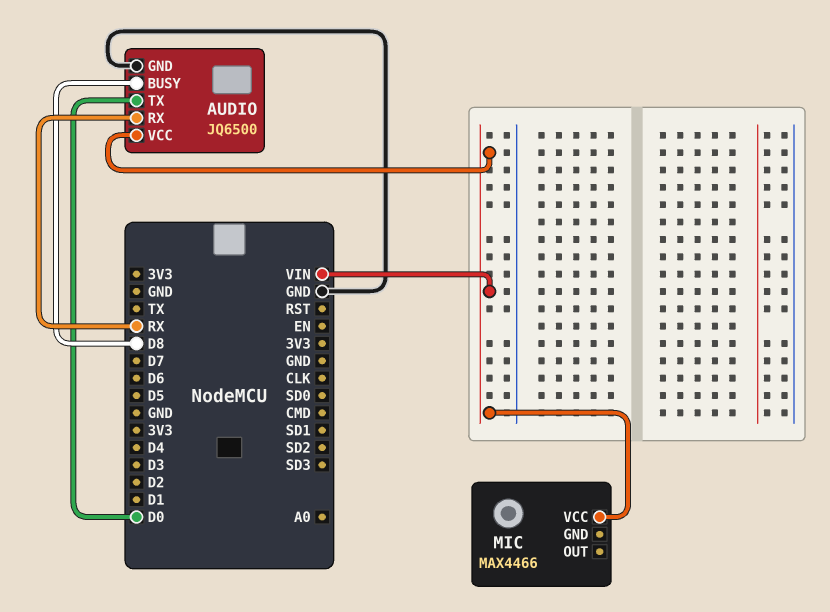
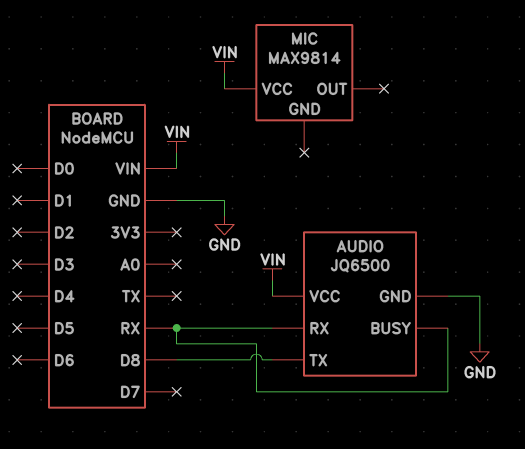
AUDIO pin BUSY: D8 -> RX
AUDIO pin TX: D0 -> D8
MIC: MAX4466 -> MAX9814

